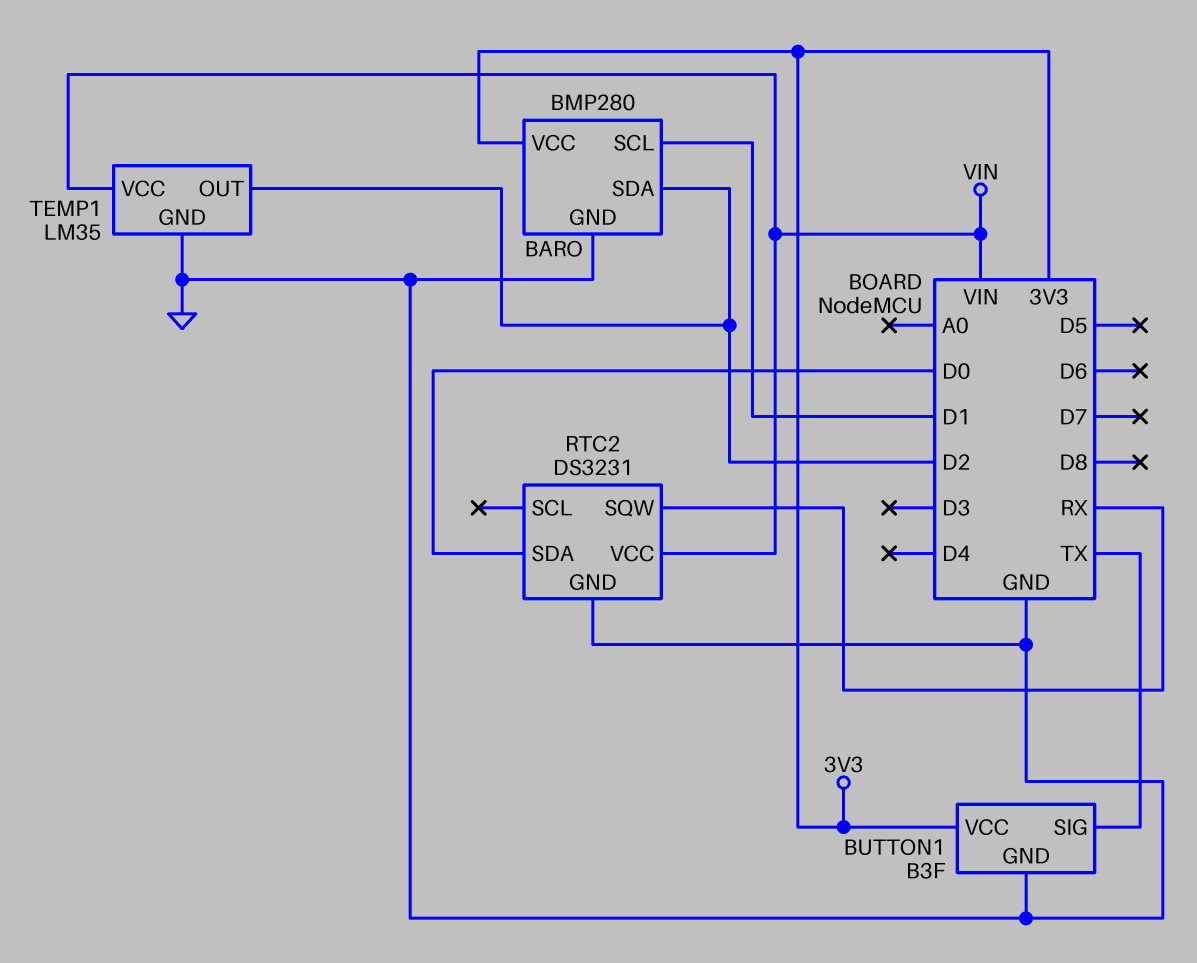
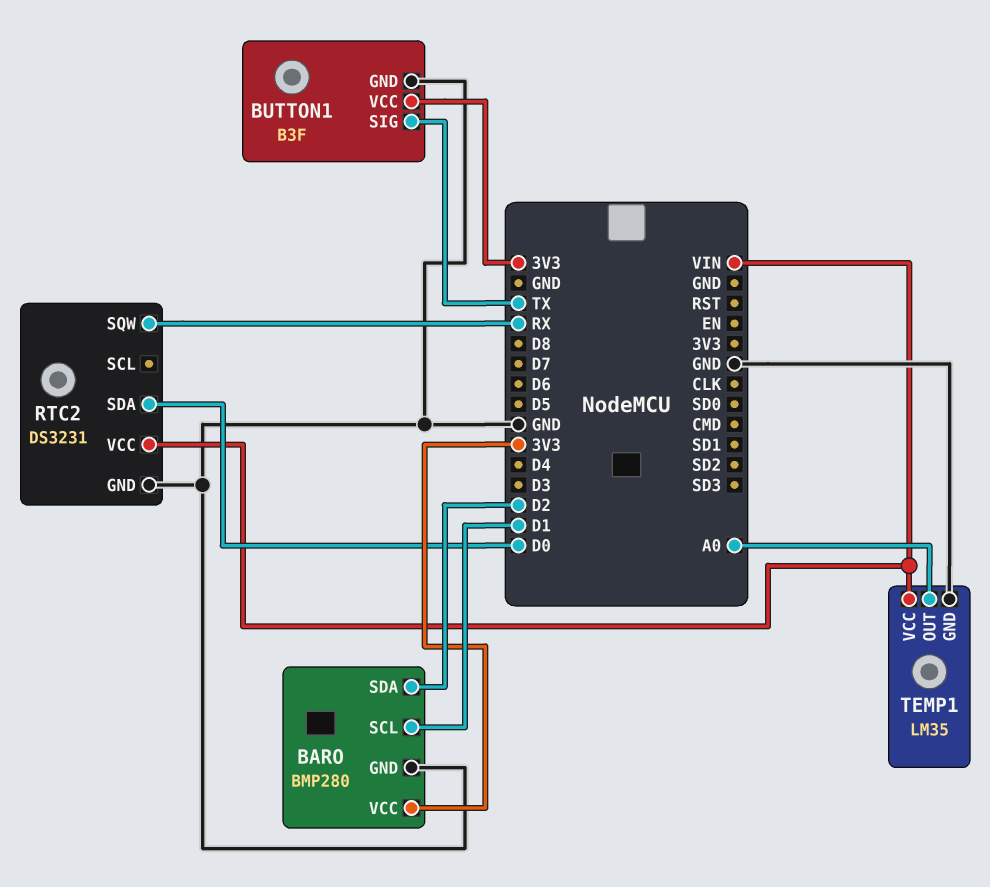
TEMP1 pin OUT: D2 -> A0

